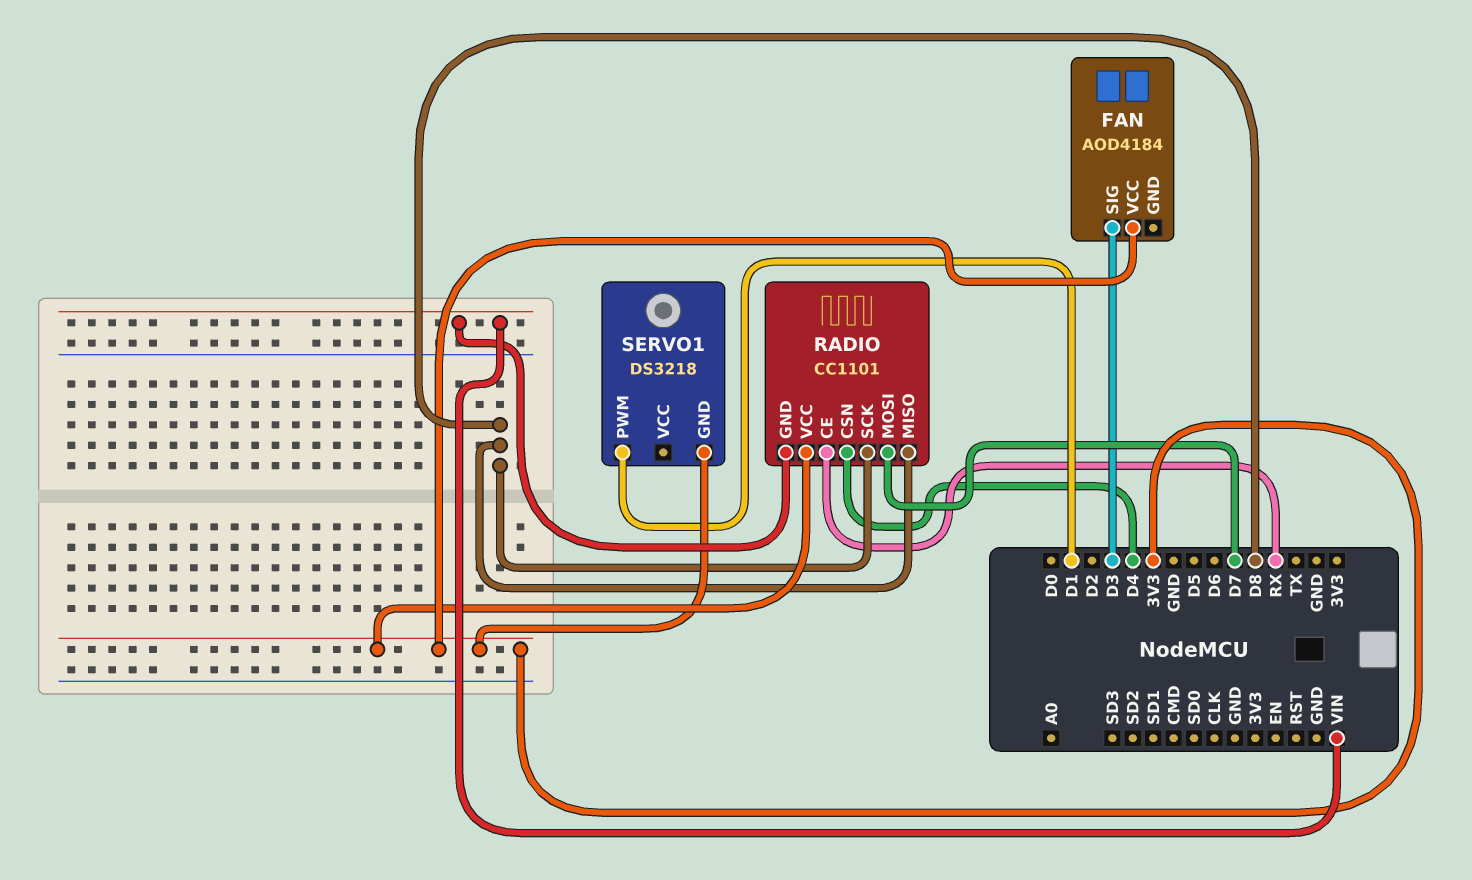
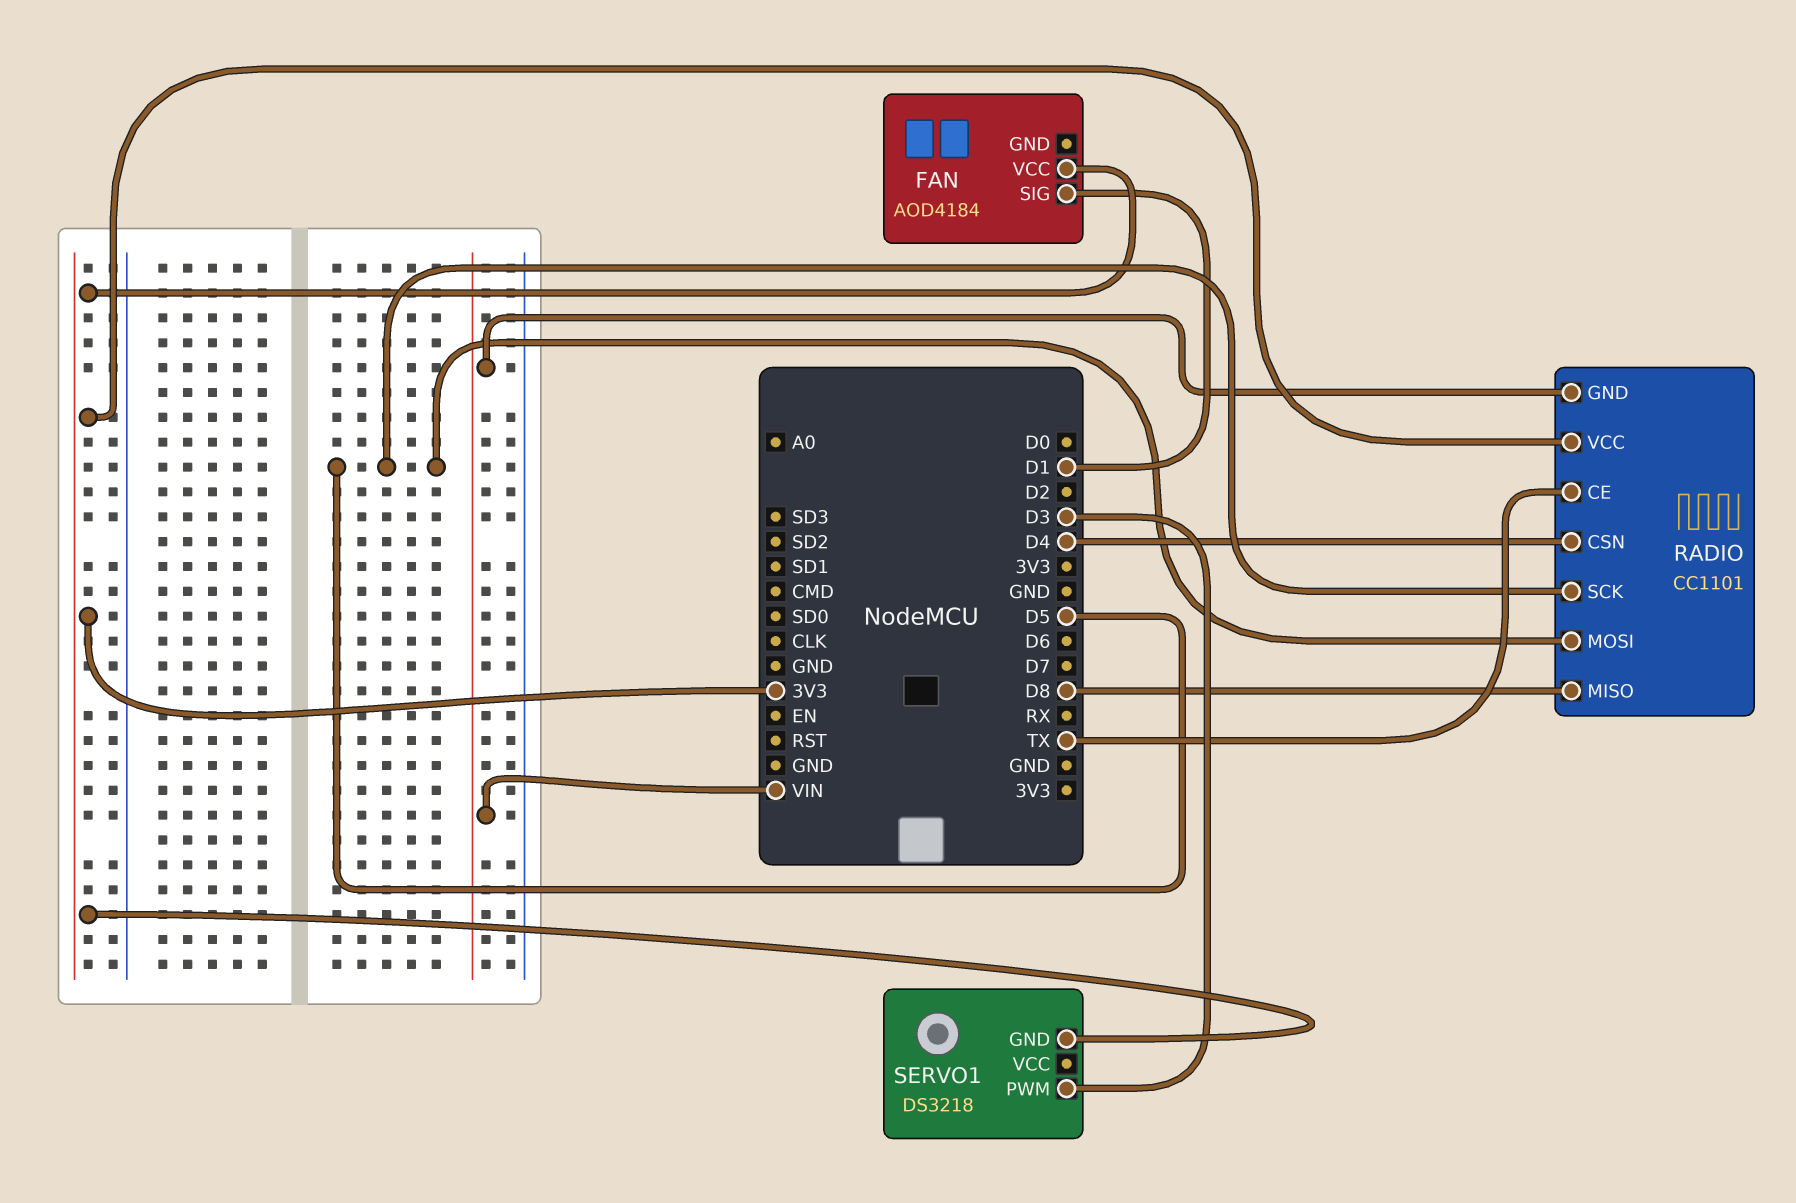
FAN pin SIG: D3 -> D1
RADIO pin CE: RX -> TX
RADIO pin MOSI: D7 -> D5
RADIO pin SCK: D8 -> D5
SERVO1 pin PWM: D1 -> D3

